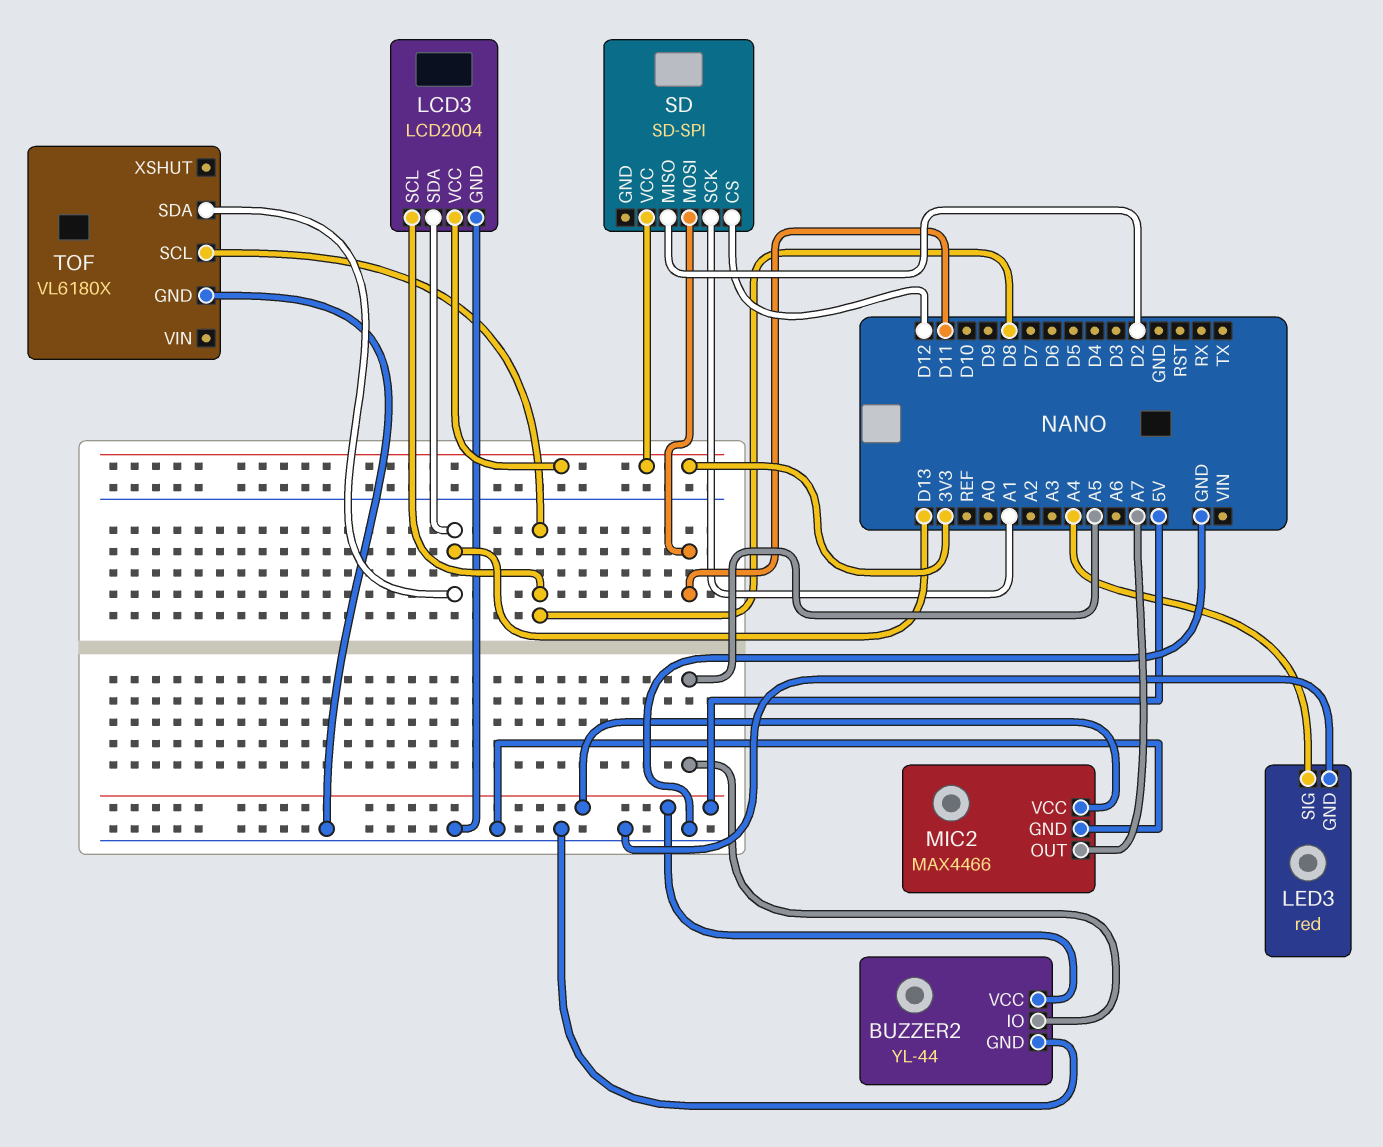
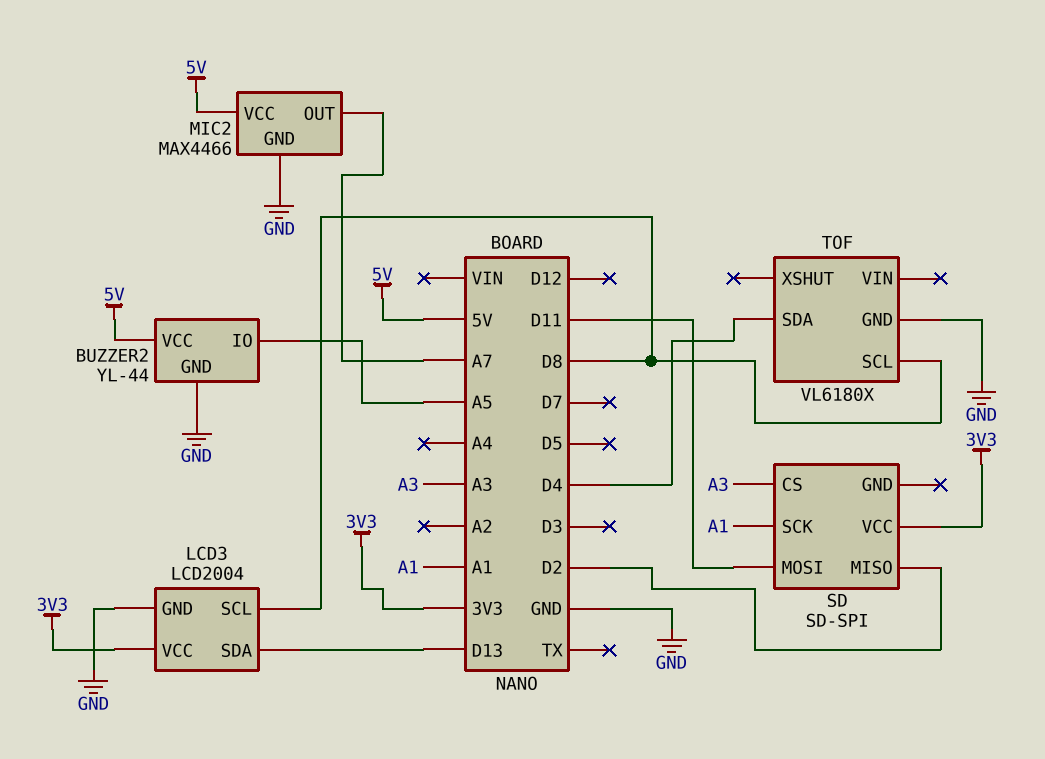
LED3: red -> none
LED3 pin GND: GND -> none
LED3 pin SIG: A4 -> none
SD pin CS: D12 -> A3
TOF pin SDA: D13 -> D4

